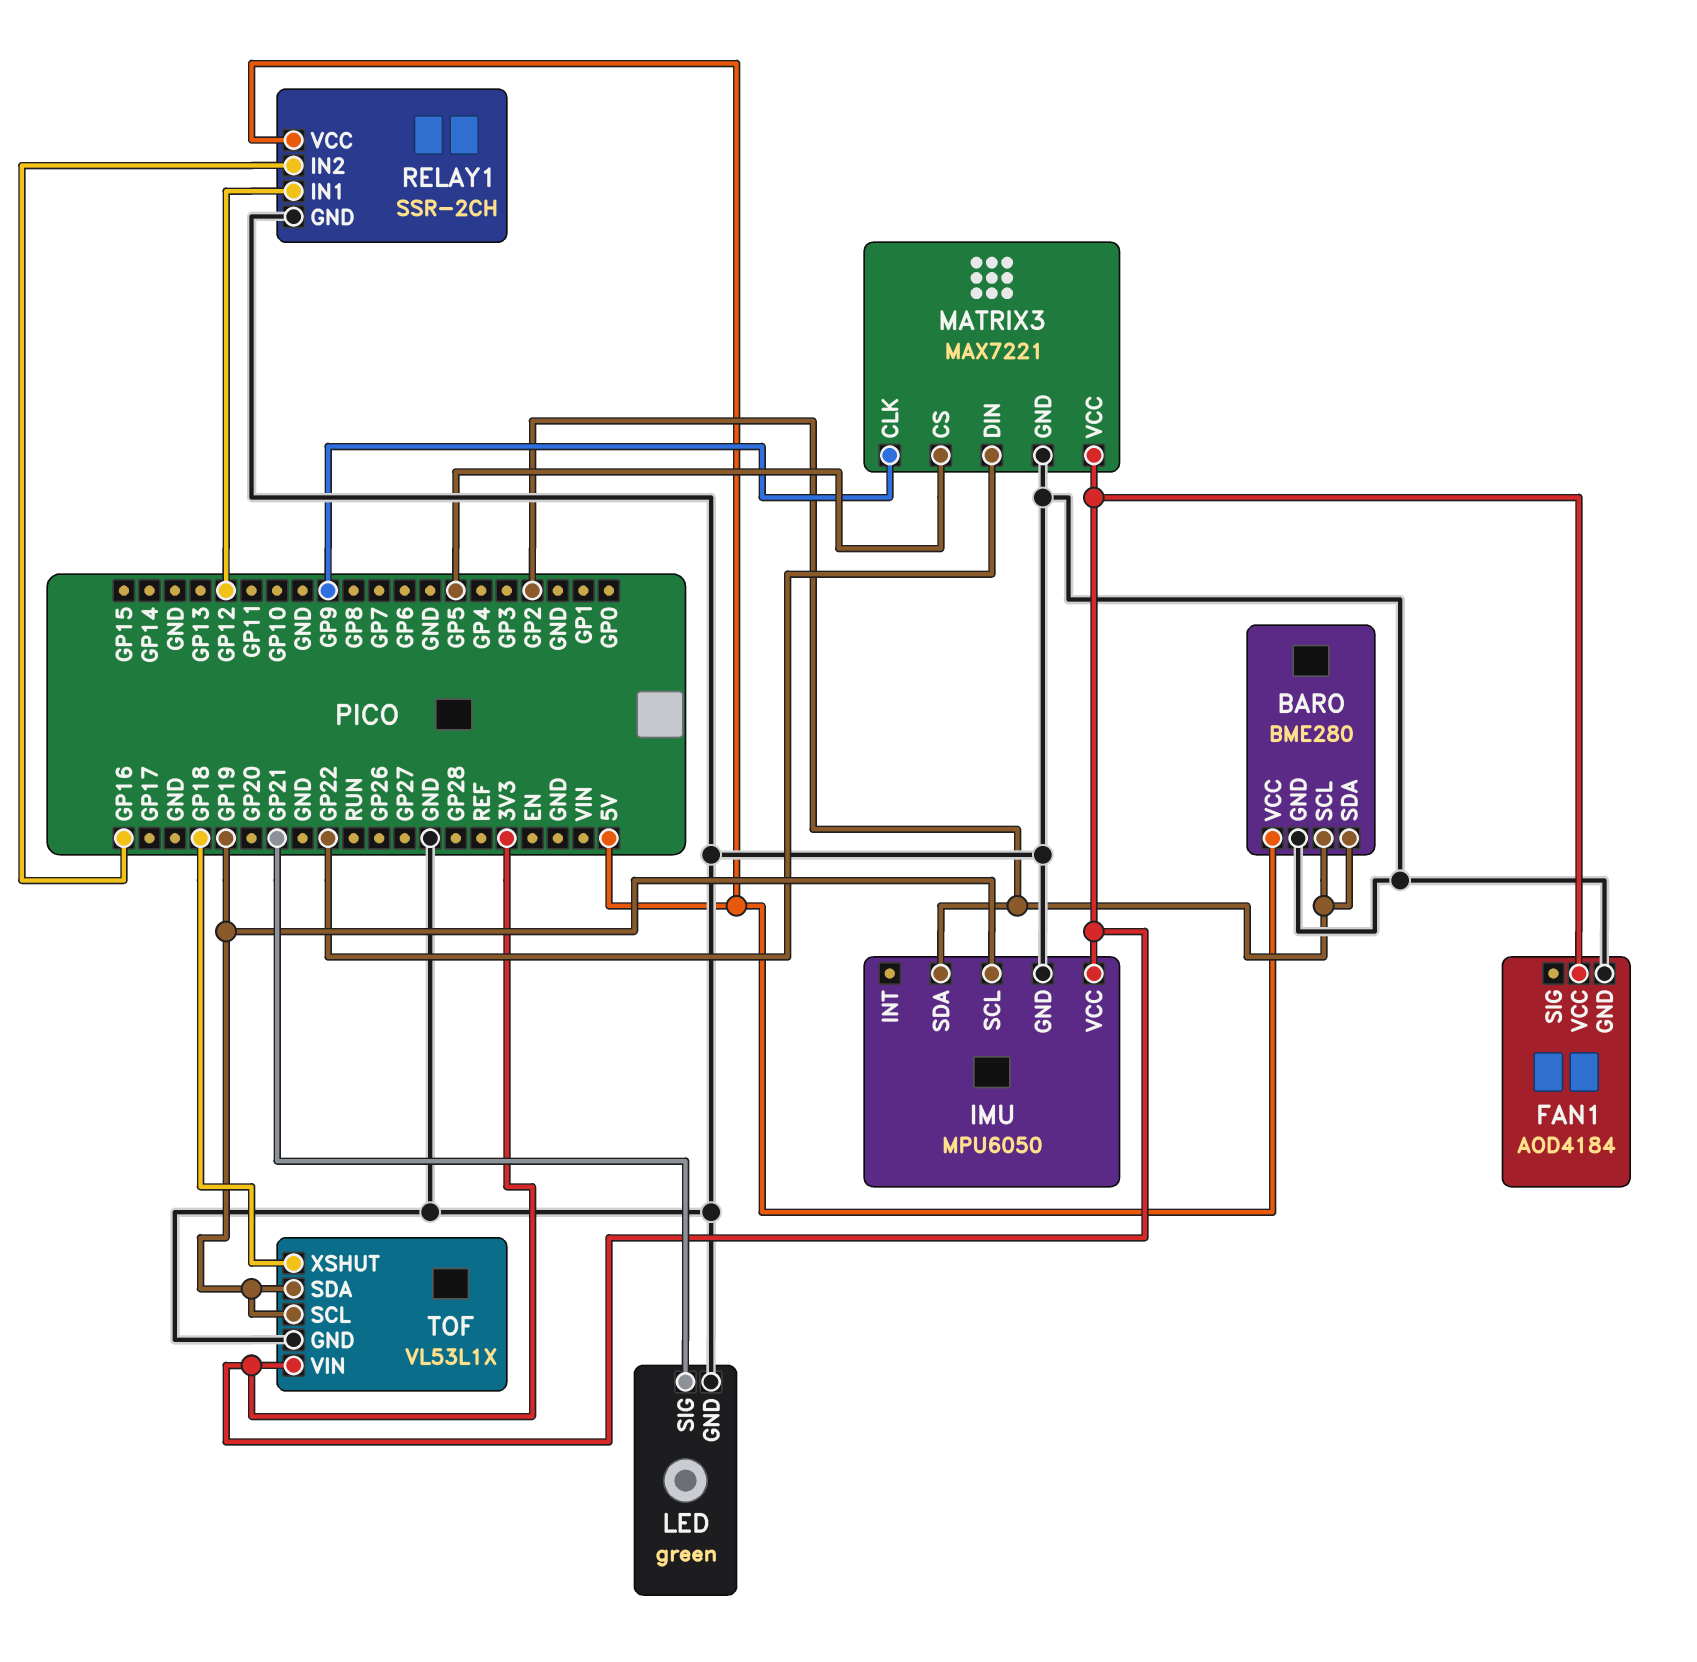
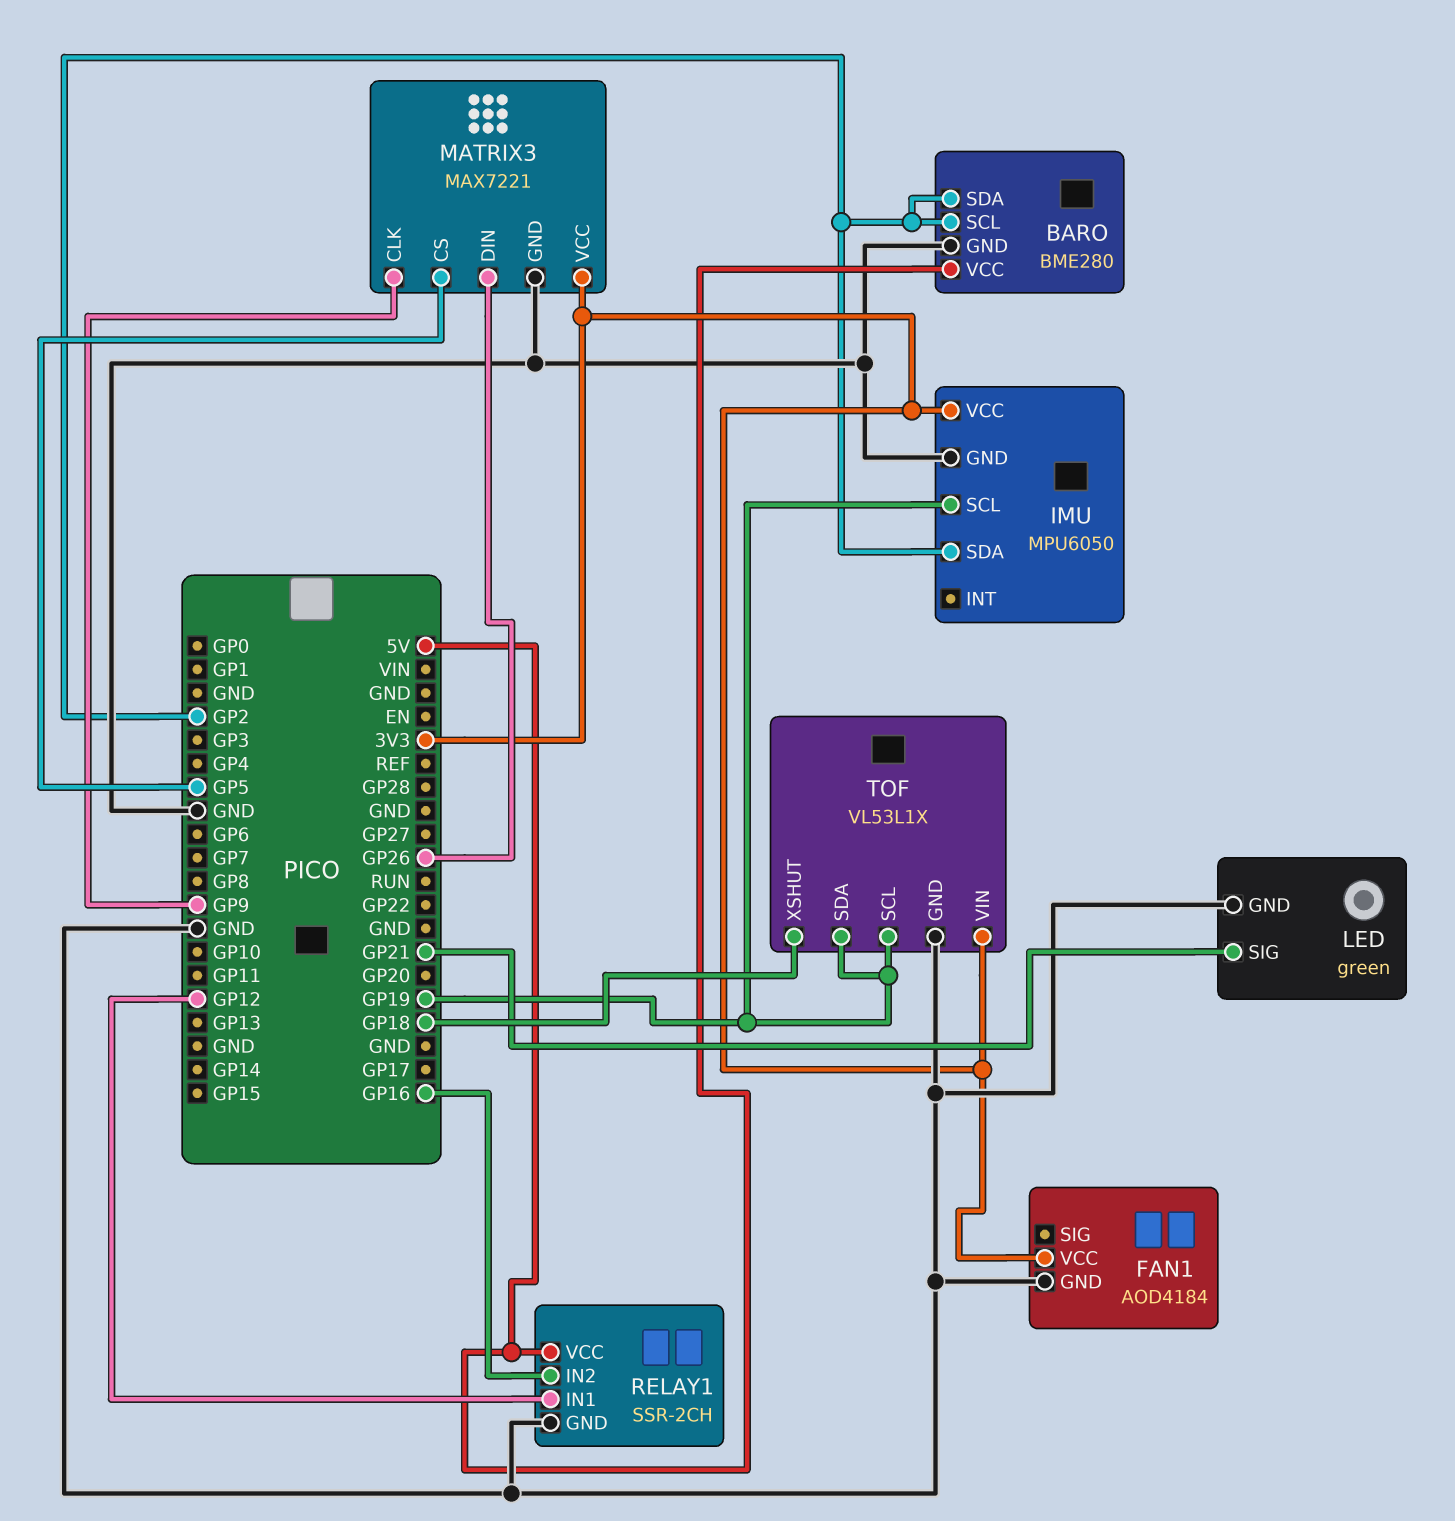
MATRIX3 pin DIN: GP22 -> GP26

